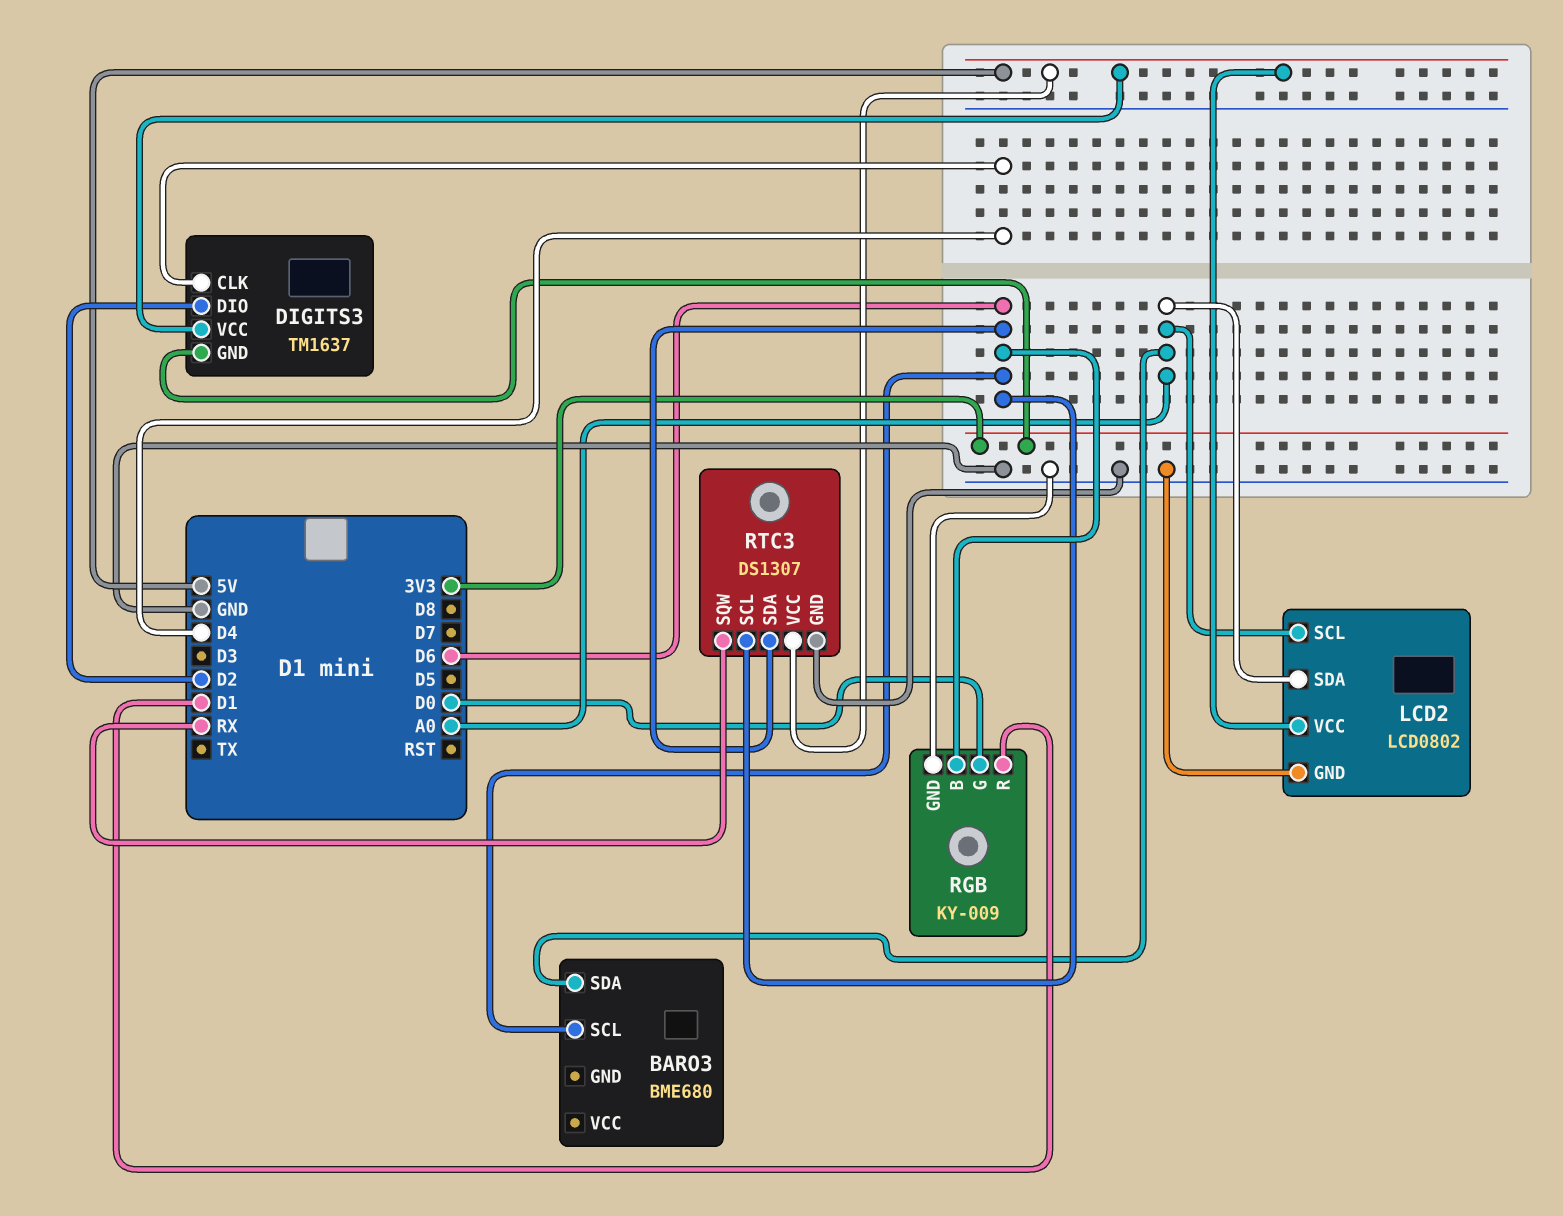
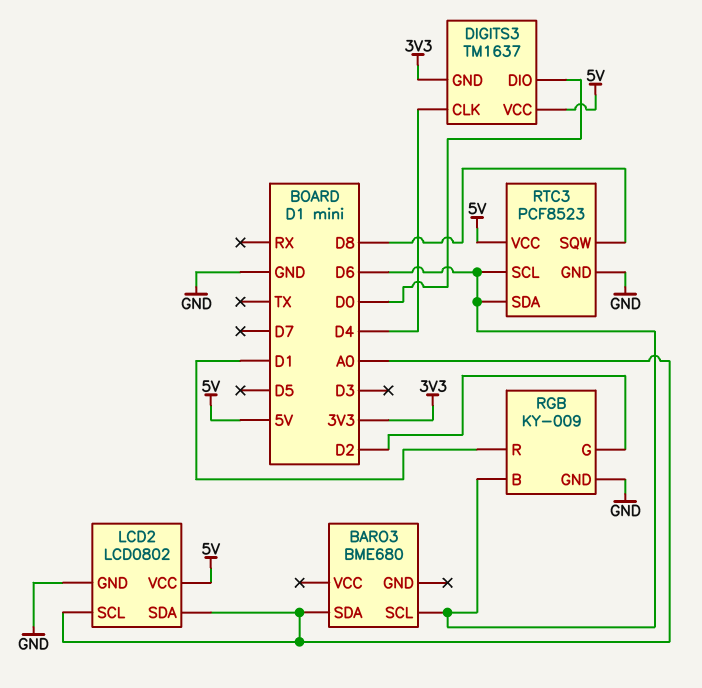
DIGITS3 pin DIO: D2 -> D0
RGB pin G: D0 -> D2
RTC3: DS1307 -> PCF8523
RTC3 pin SQW: RX -> D8

